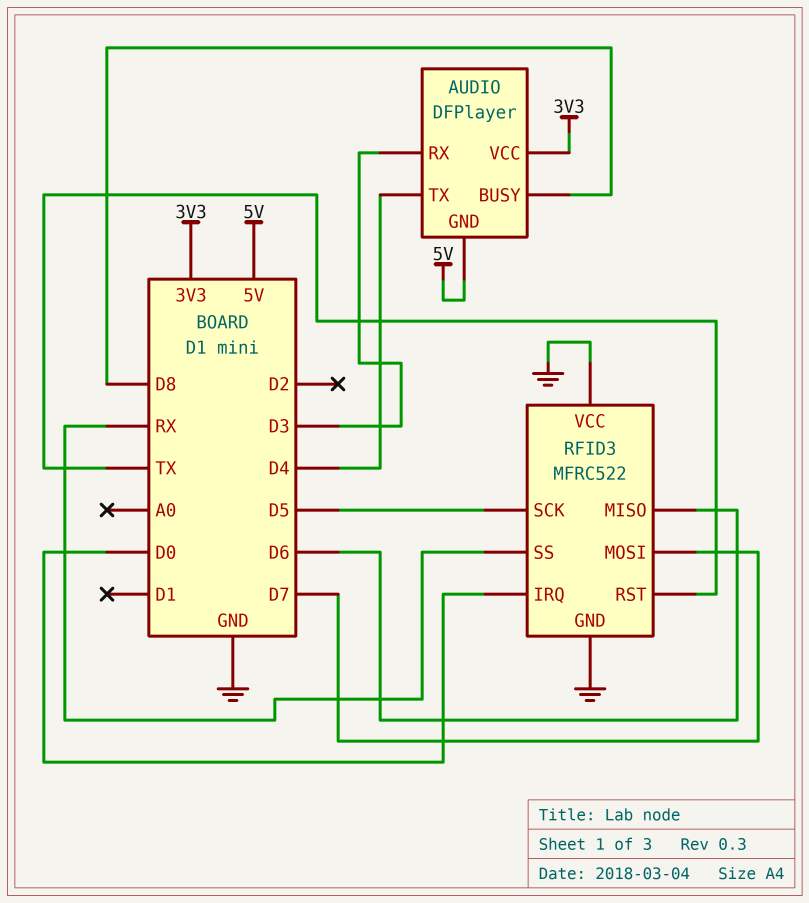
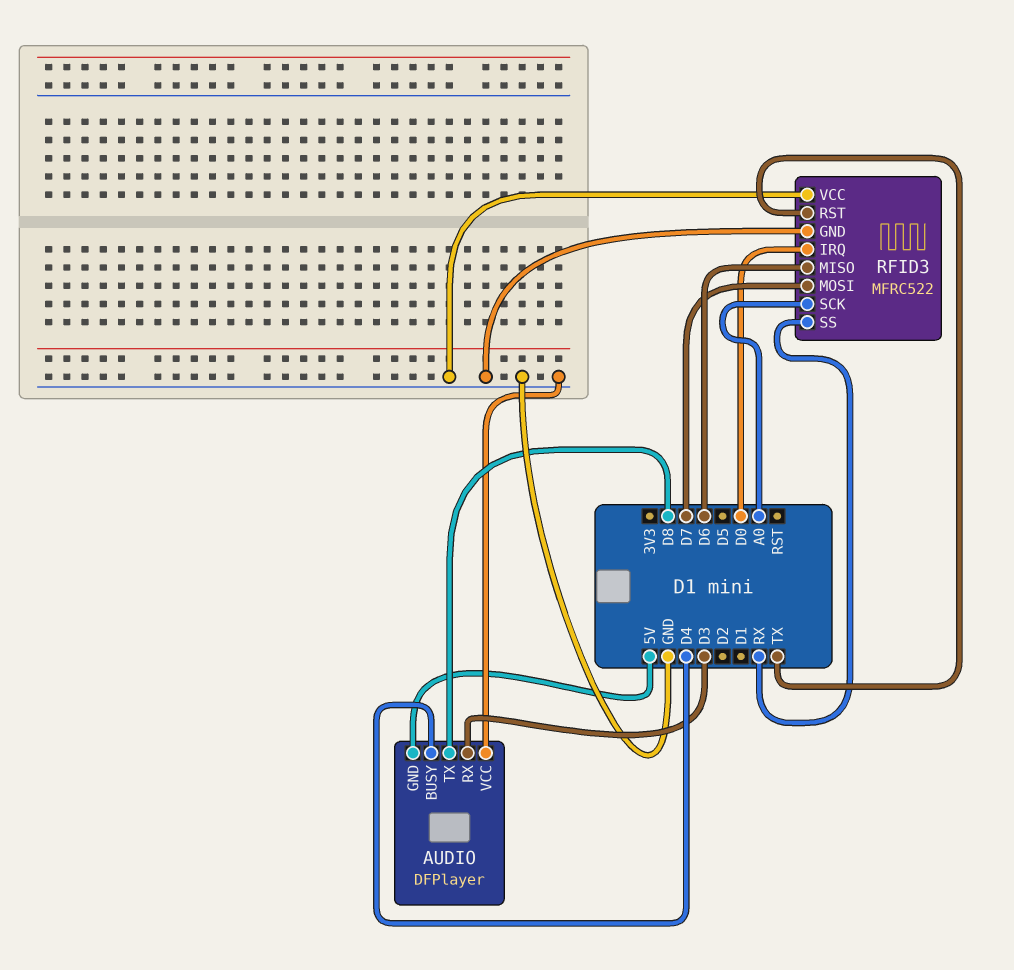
AUDIO pin BUSY: D8 -> D4
AUDIO pin TX: D4 -> D8
AUDIO pin VCC: 3V3 -> GND
RFID3 pin SCK: D5 -> A0

